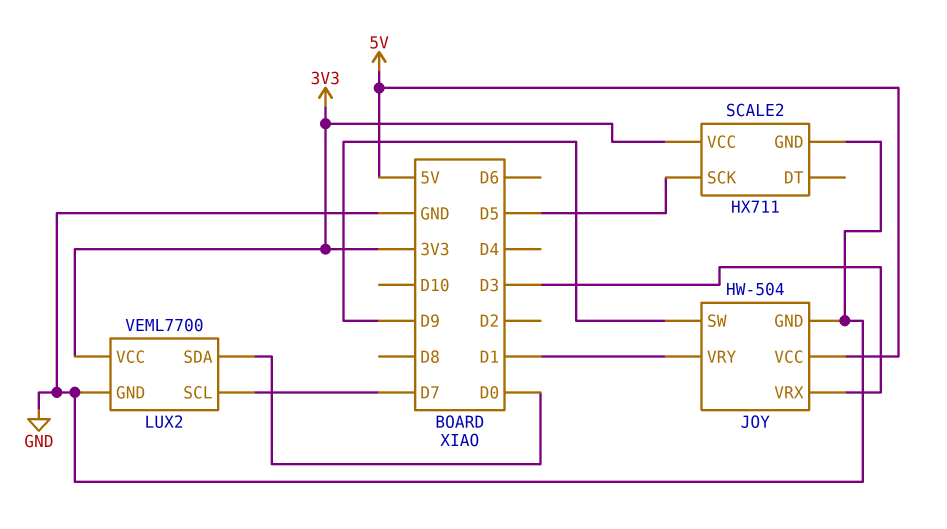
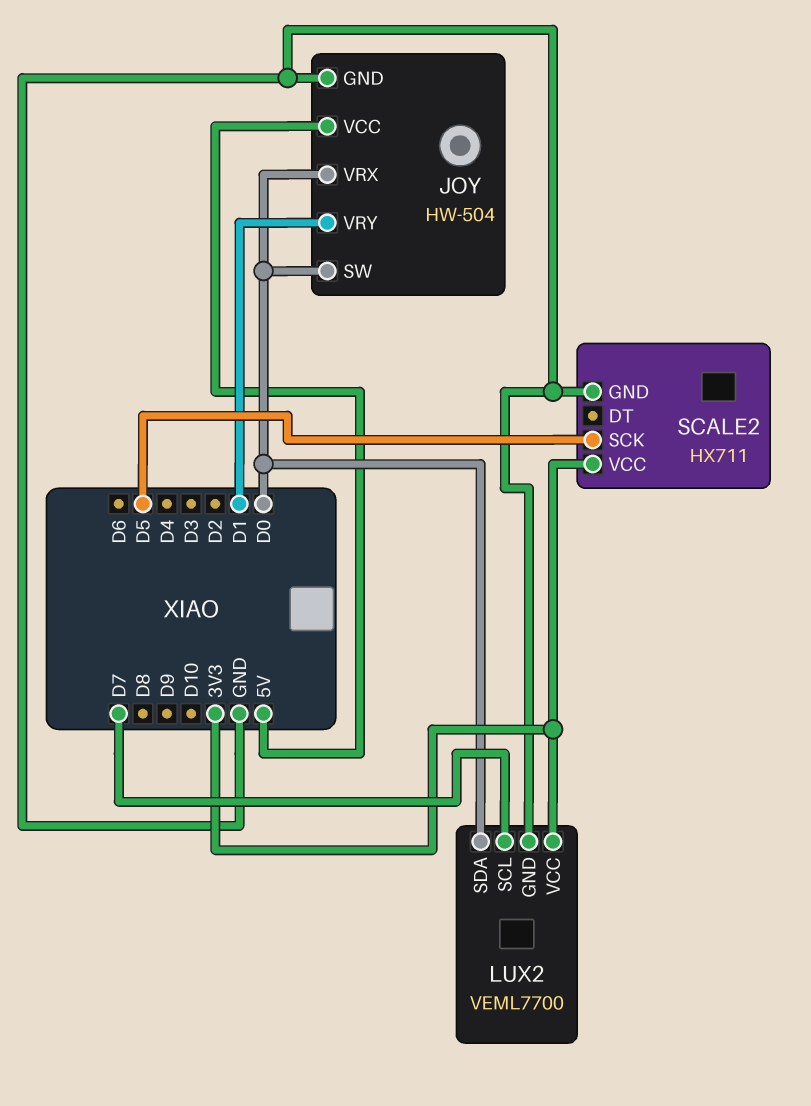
JOY pin SW: D9 -> D0
JOY pin VRX: D3 -> D0

